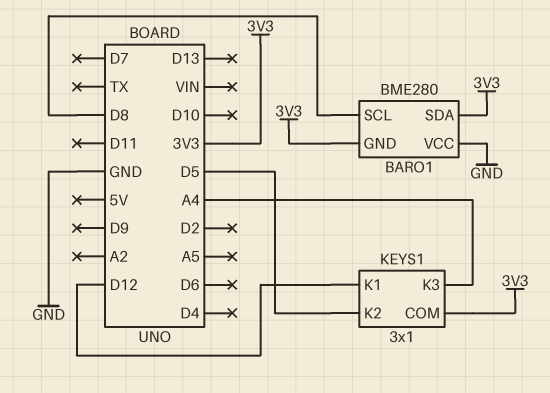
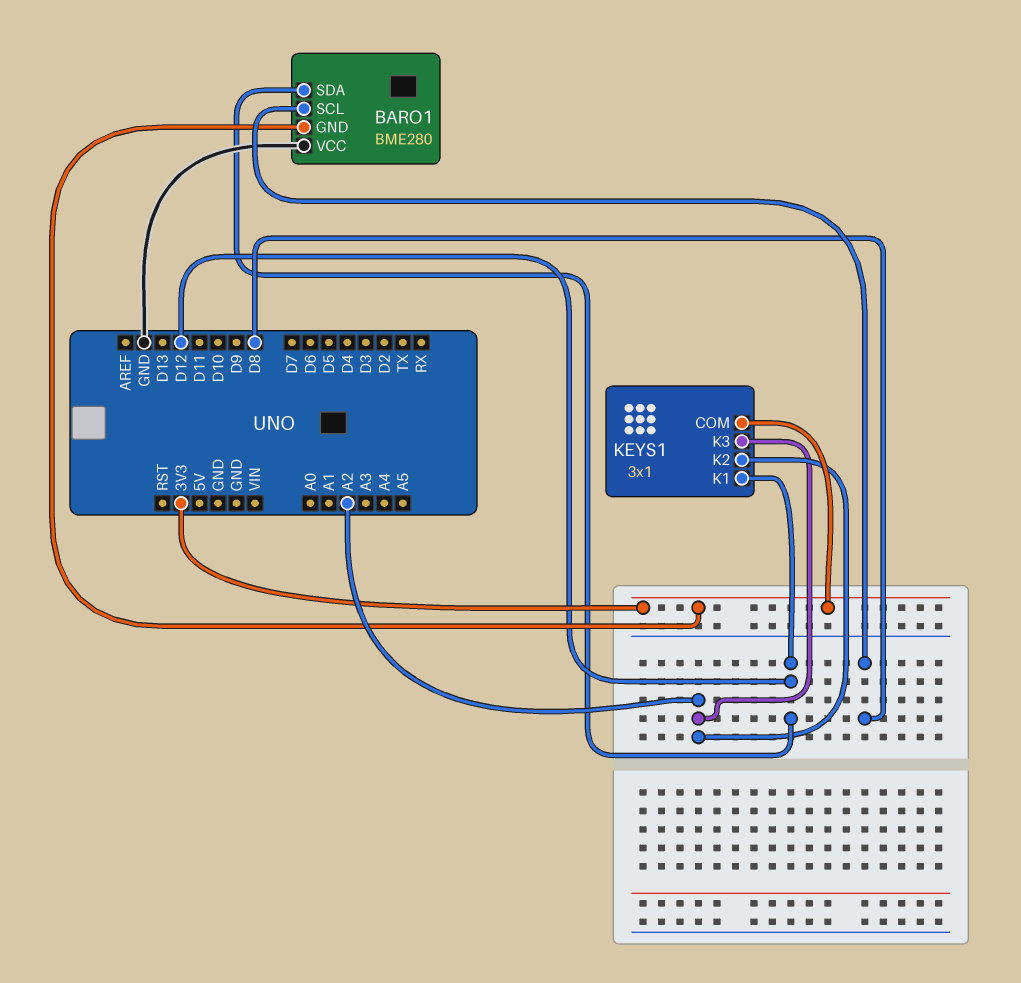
BARO1 pin SDA: 3V3 -> D12
KEYS1 pin K2: D5 -> A2
KEYS1 pin K3: A4 -> A2

